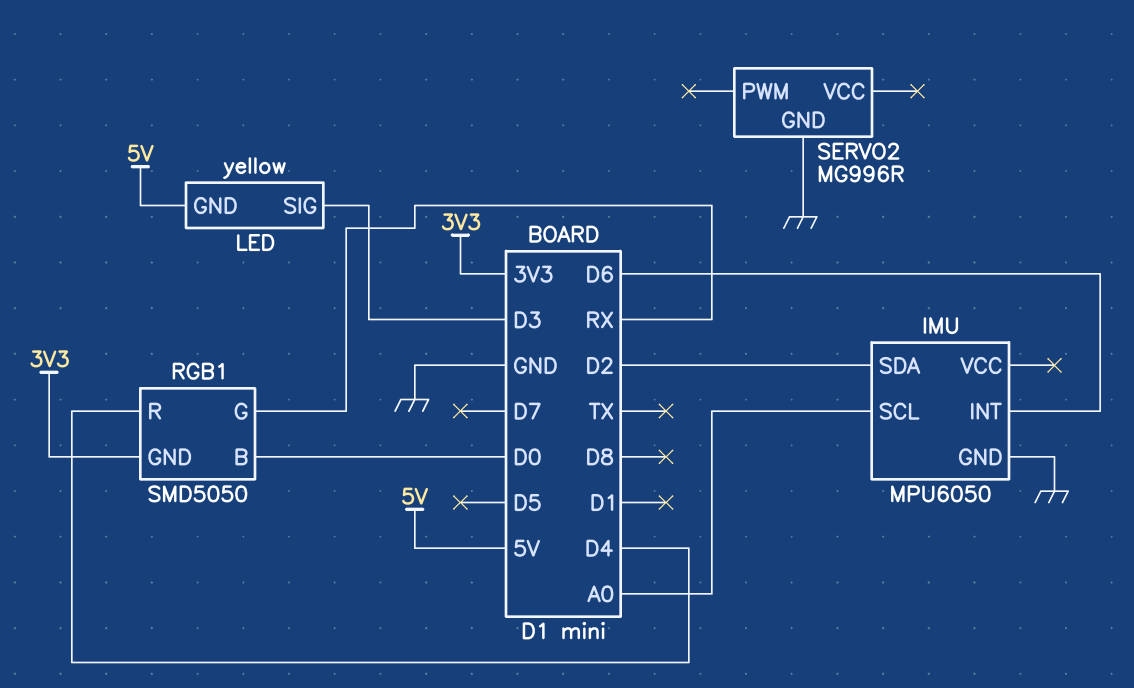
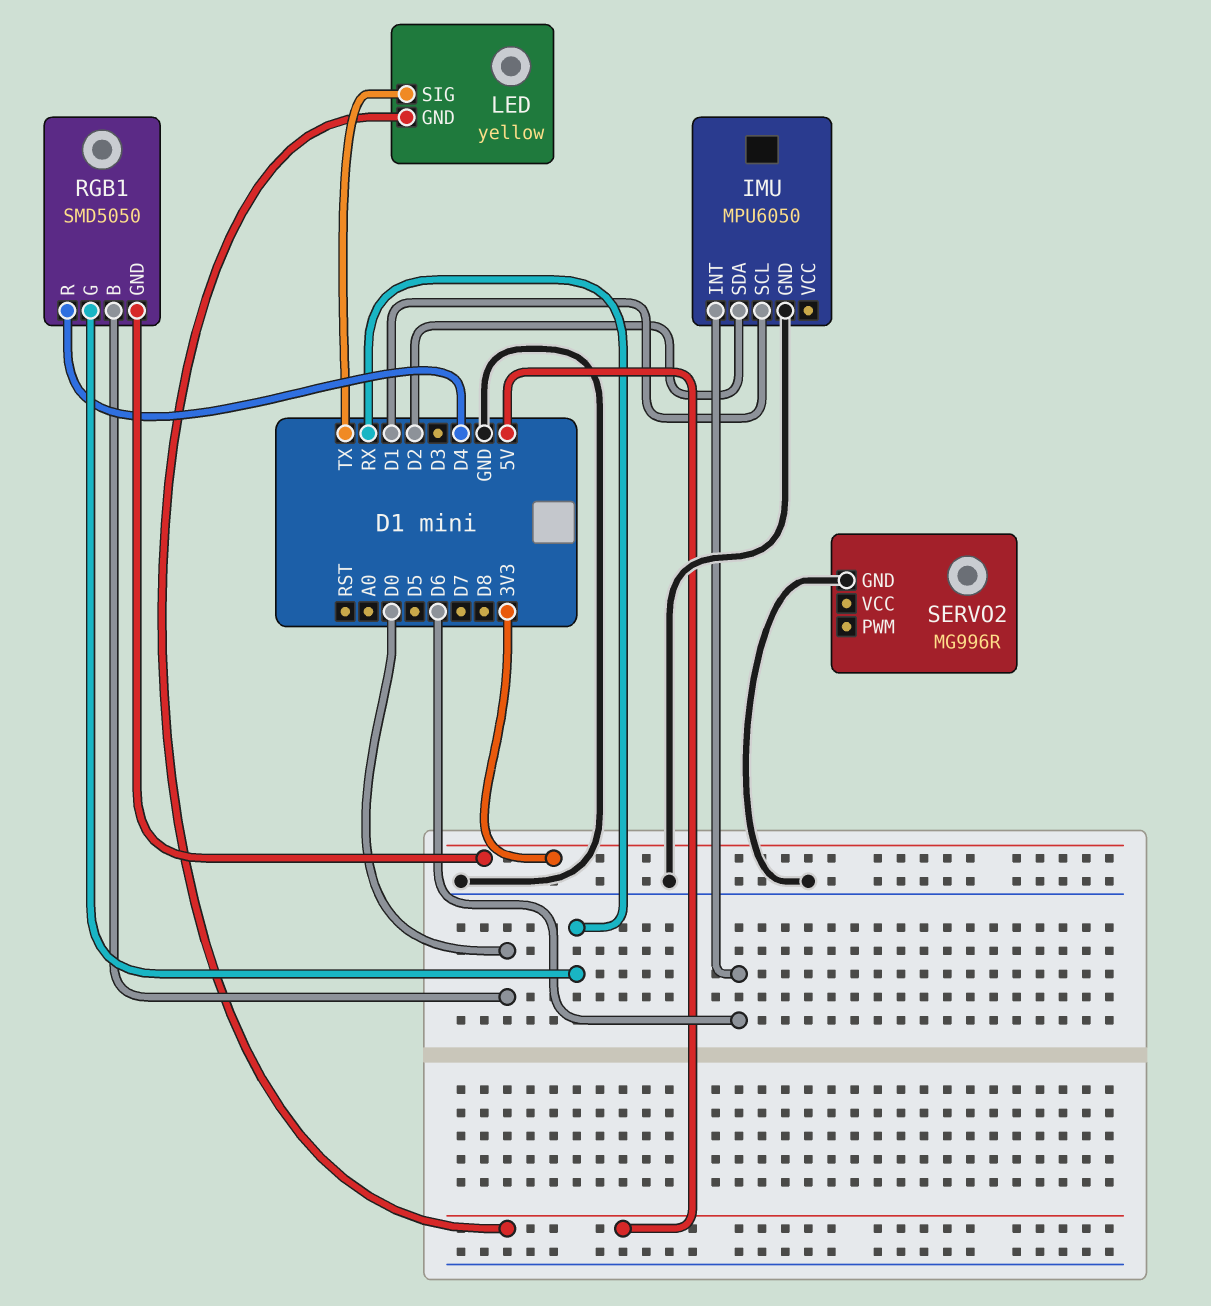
IMU pin SCL: A0 -> D1
LED pin SIG: D3 -> TX

